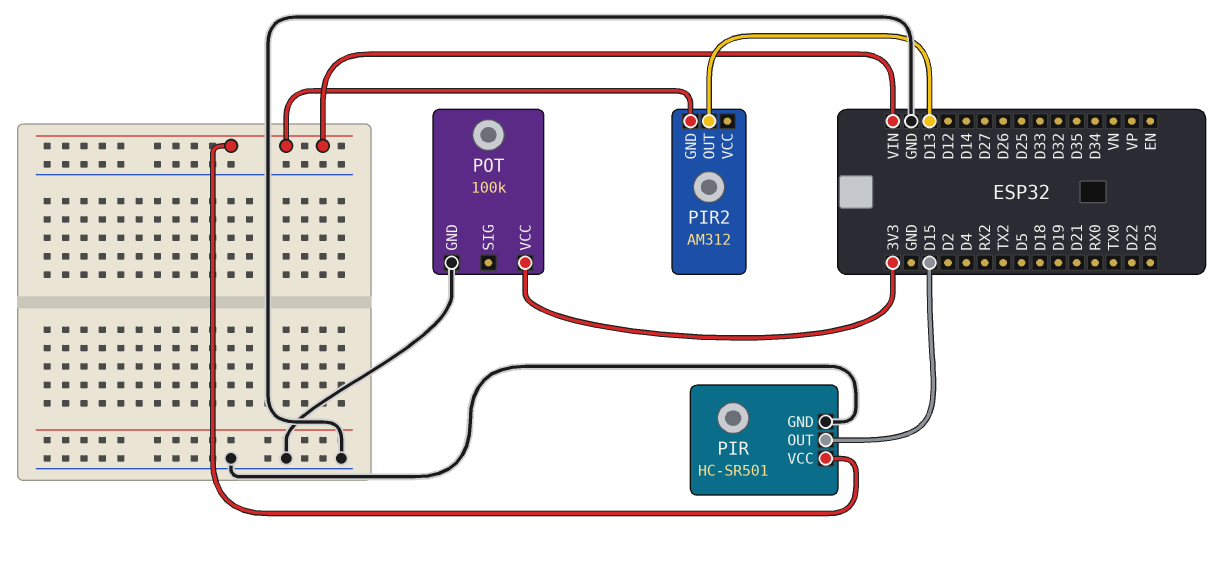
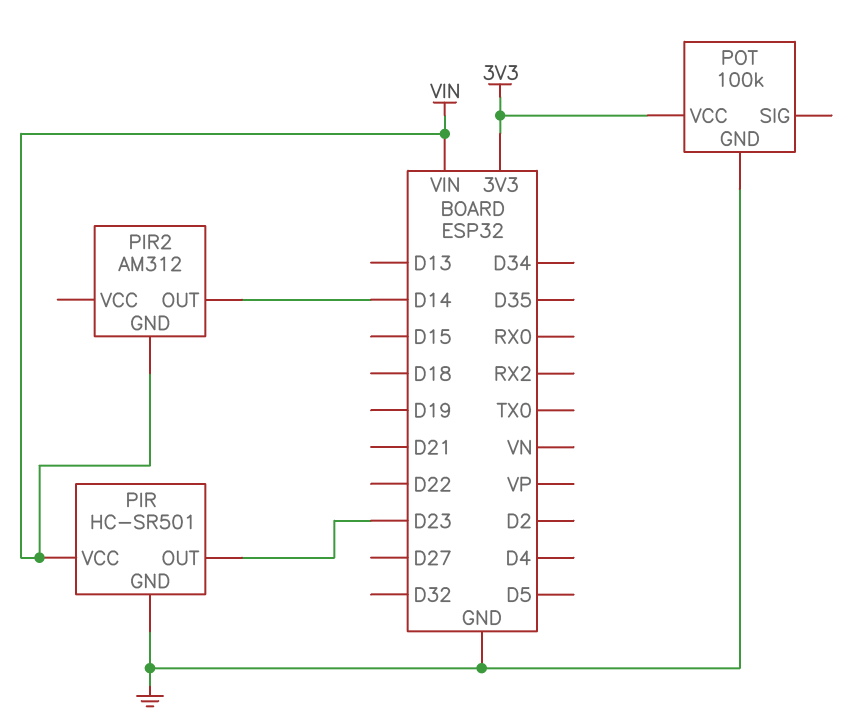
PIR pin OUT: D15 -> D23
PIR2 pin OUT: D13 -> D14

